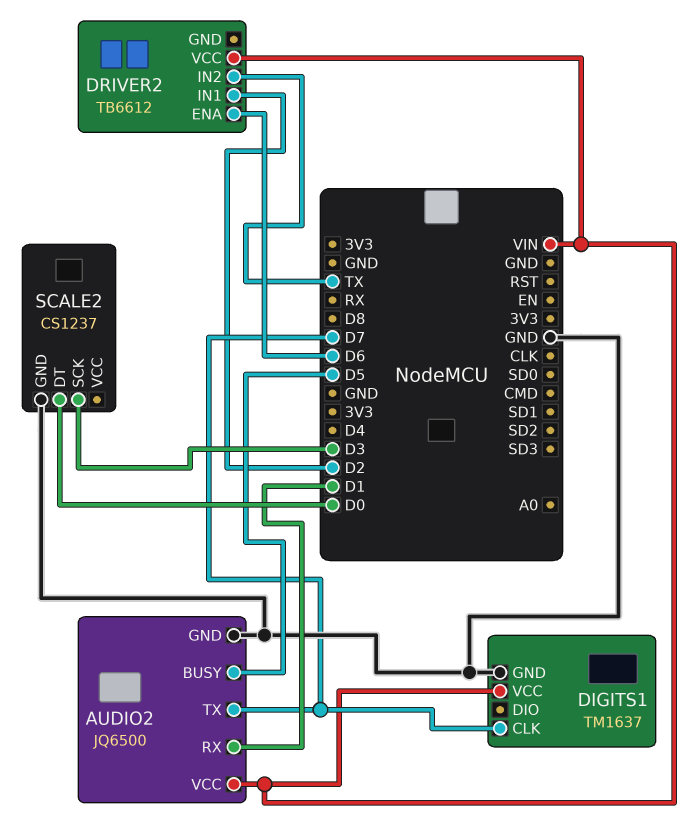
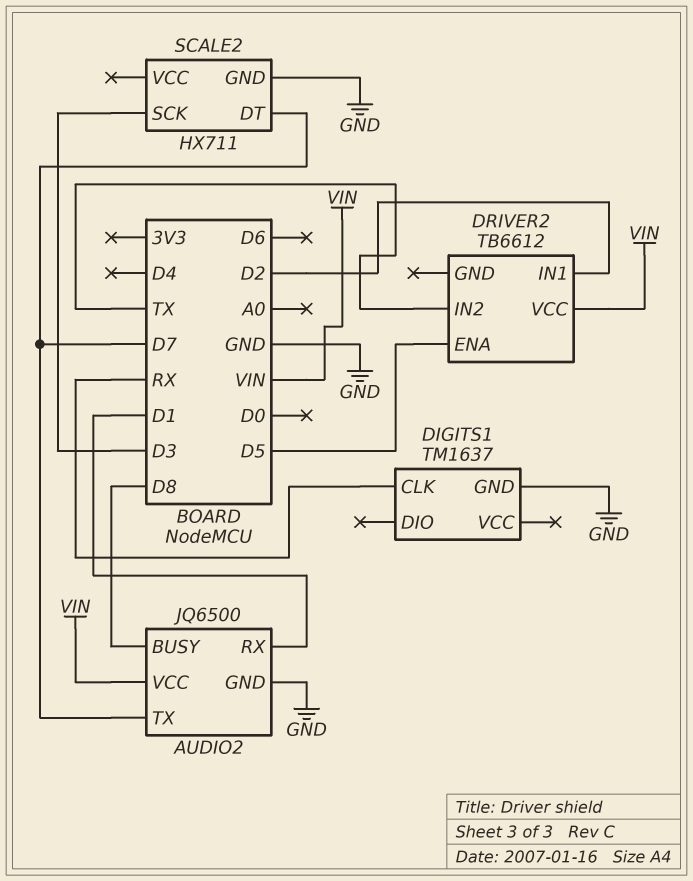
AUDIO2 pin BUSY: D5 -> D8
DIGITS1 pin CLK: D7 -> RX
DIGITS1 pin VCC: VIN -> none
DRIVER2 pin ENA: D6 -> D5
SCALE2: CS1237 -> HX711
SCALE2 pin DT: D0 -> D7

